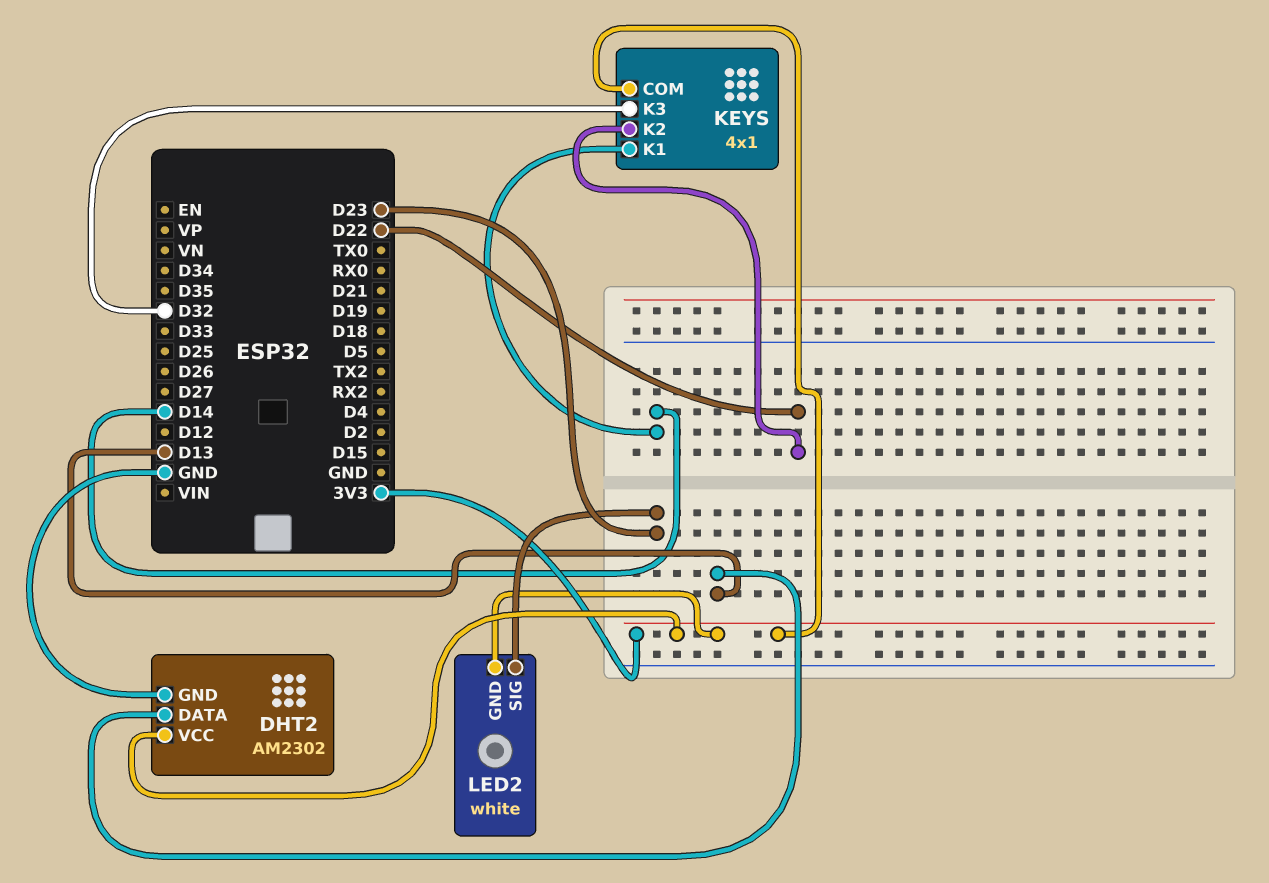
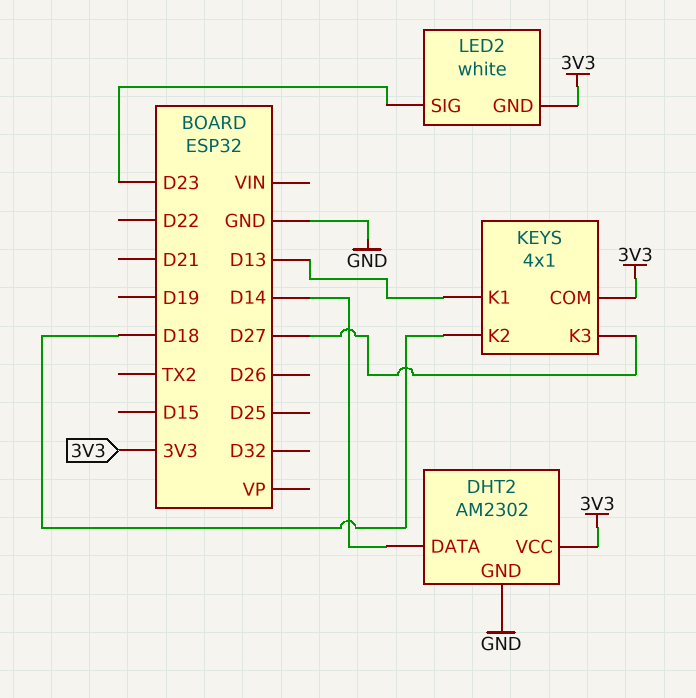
DHT2 pin DATA: D13 -> D14
KEYS pin K1: D14 -> D13
KEYS pin K2: D22 -> D18
KEYS pin K3: D32 -> D27

